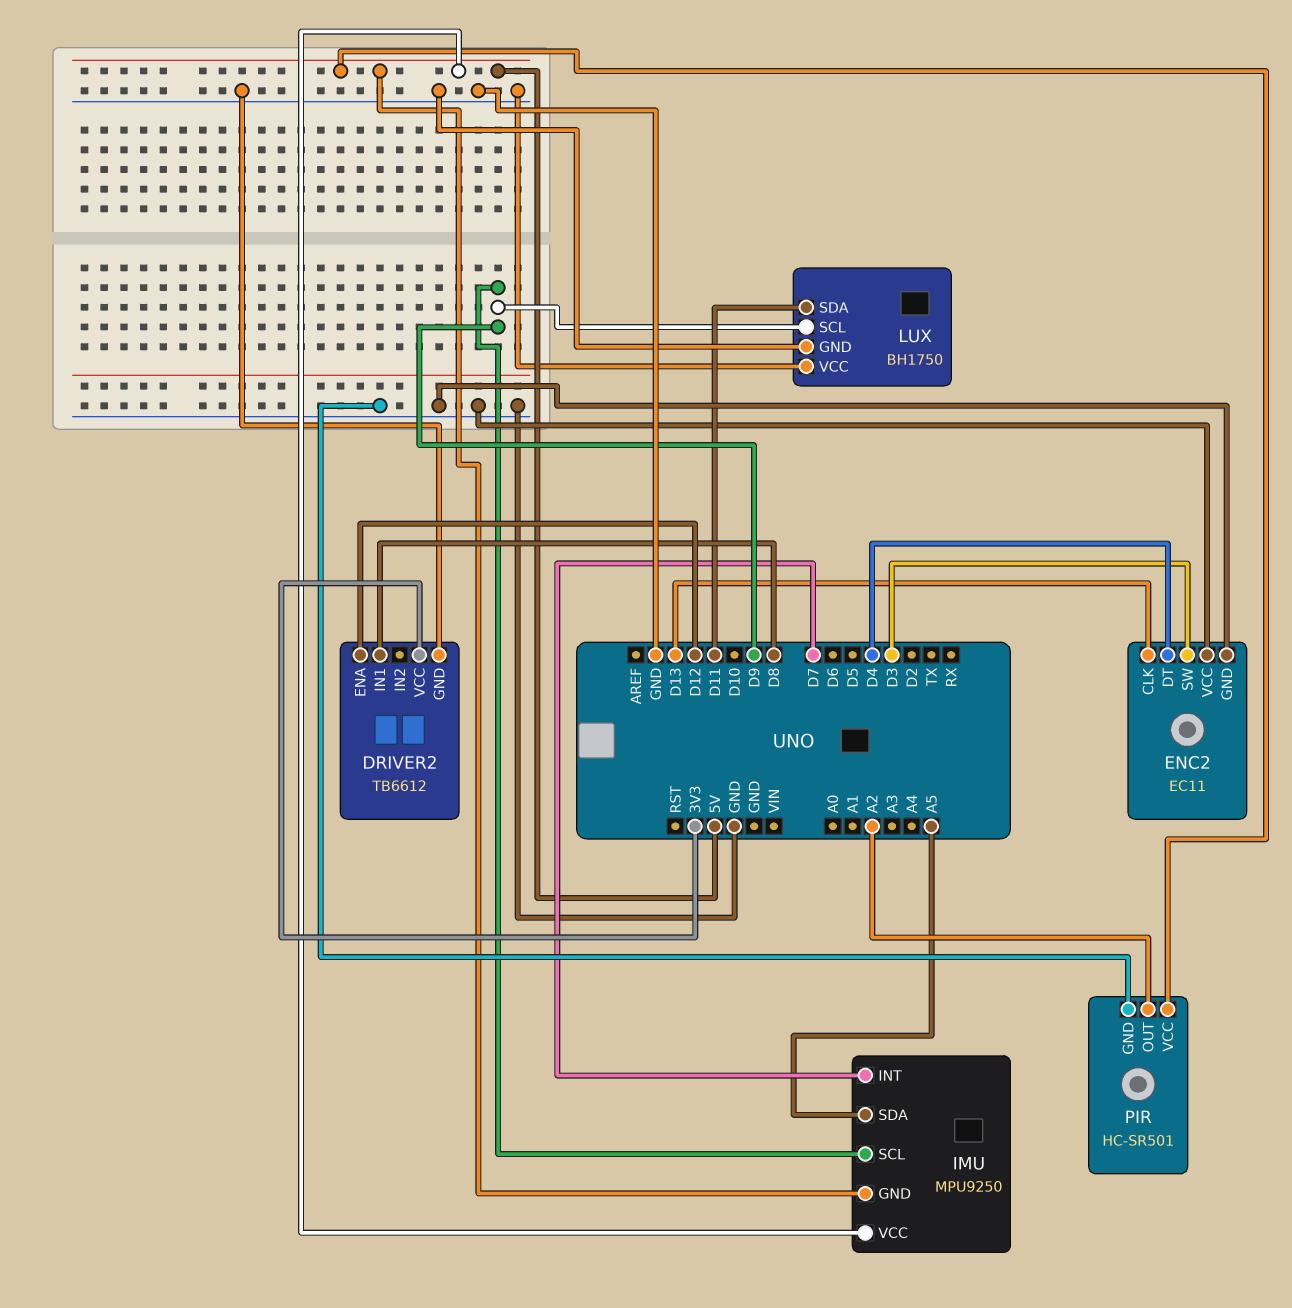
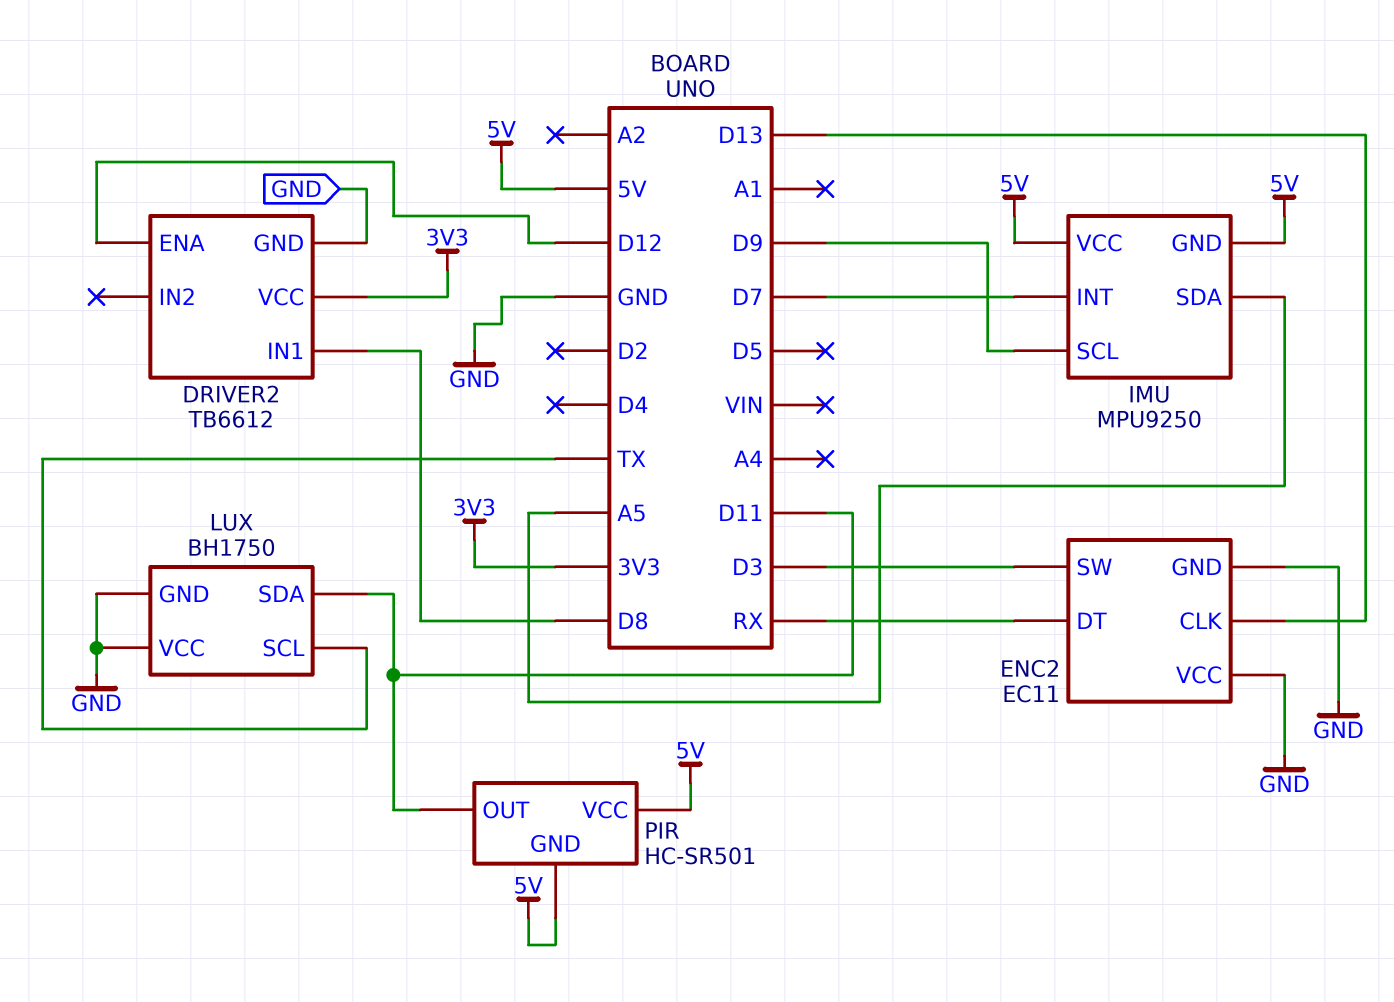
ENC2 pin DT: D4 -> RX
LUX pin SCL: D9 -> TX
PIR pin GND: GND -> 5V
PIR pin OUT: A2 -> D11

